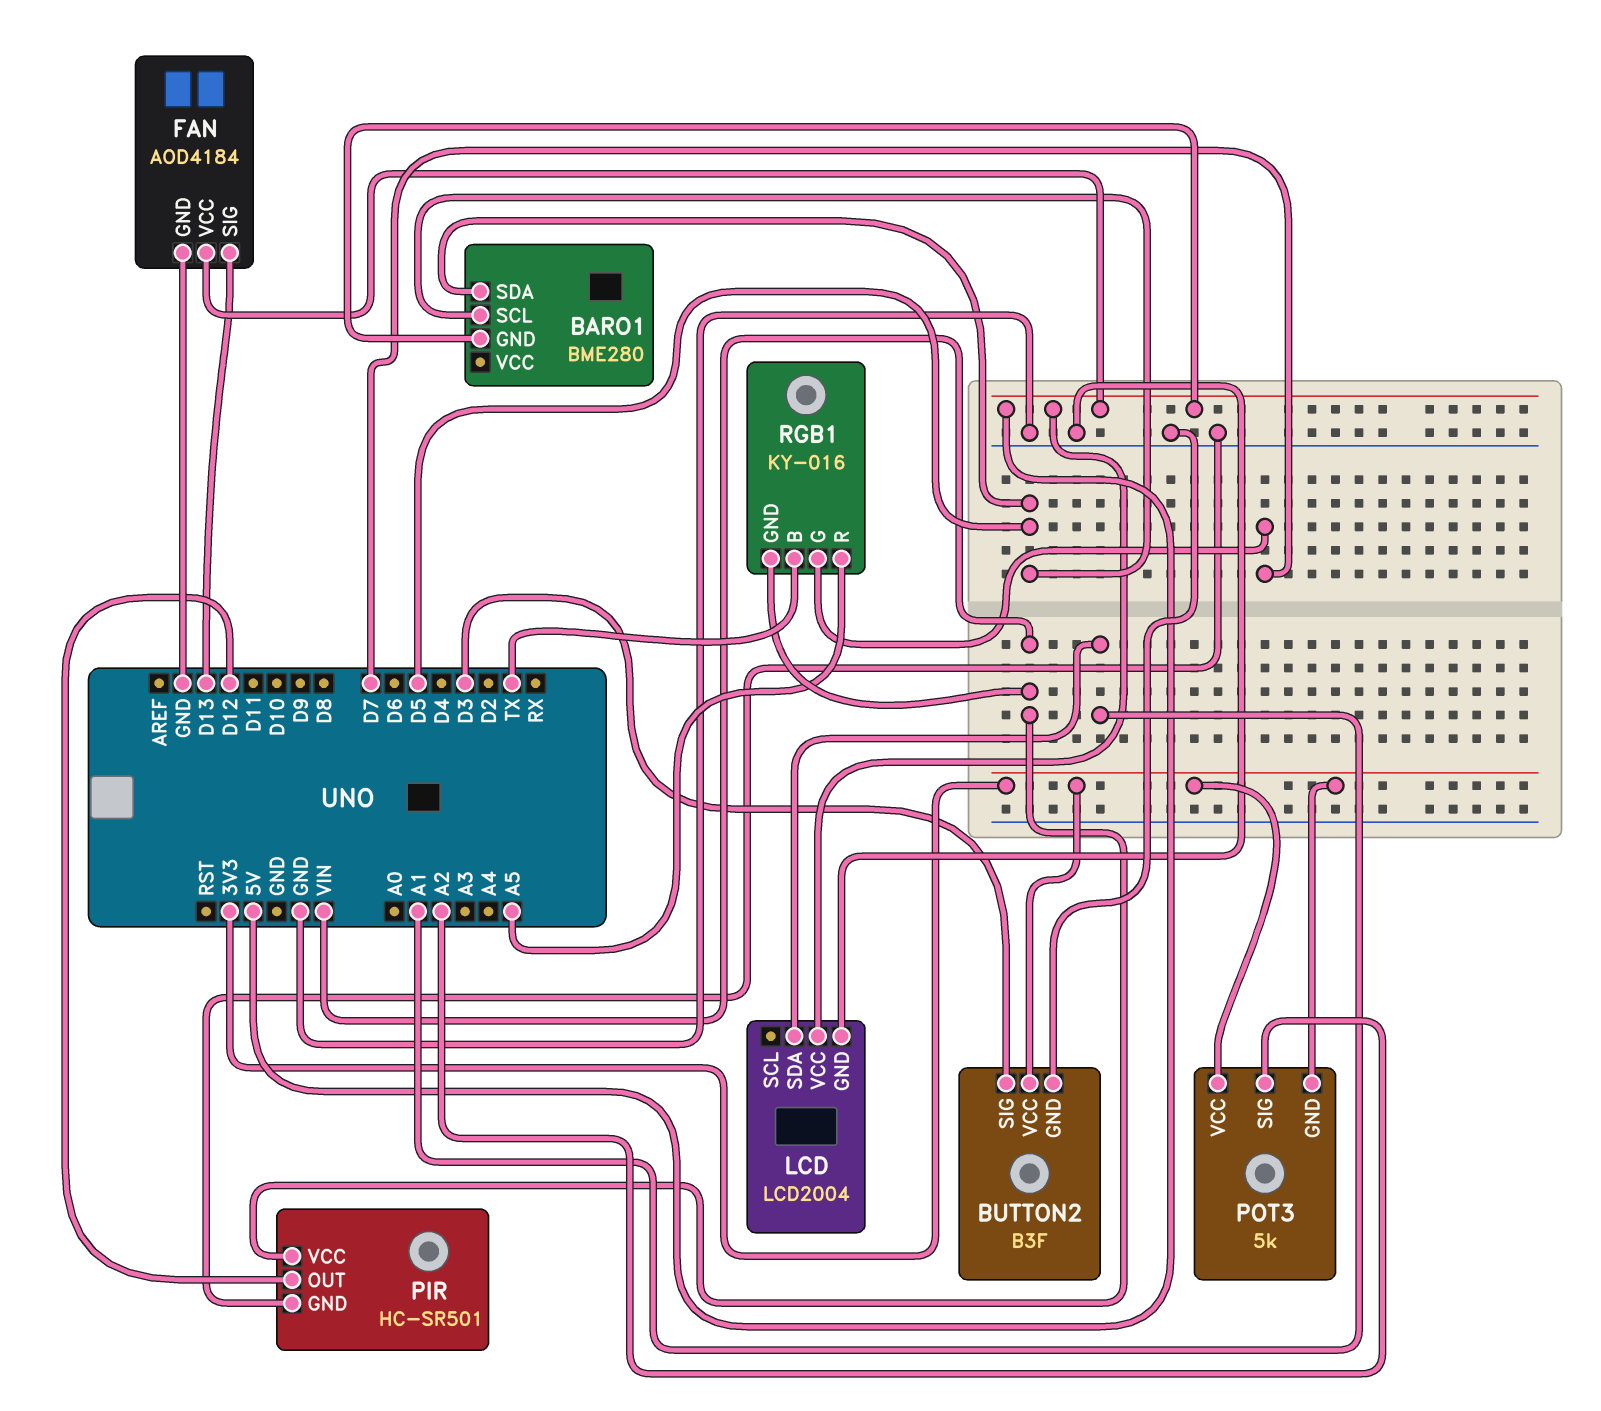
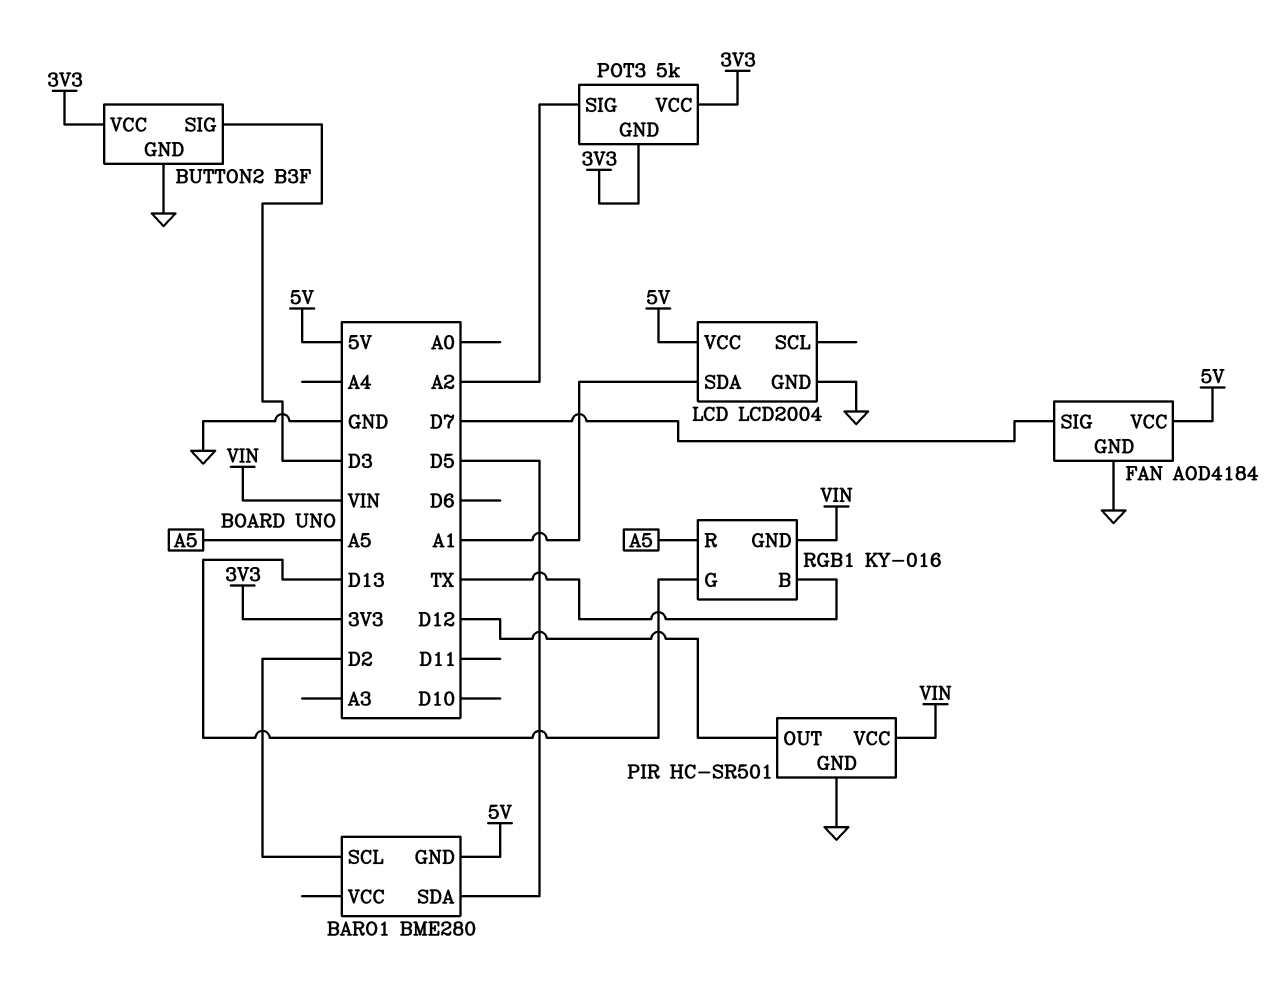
BARO1 pin SCL: D5 -> D2
FAN pin SIG: D13 -> D7
RGB1 pin G: D7 -> D13

